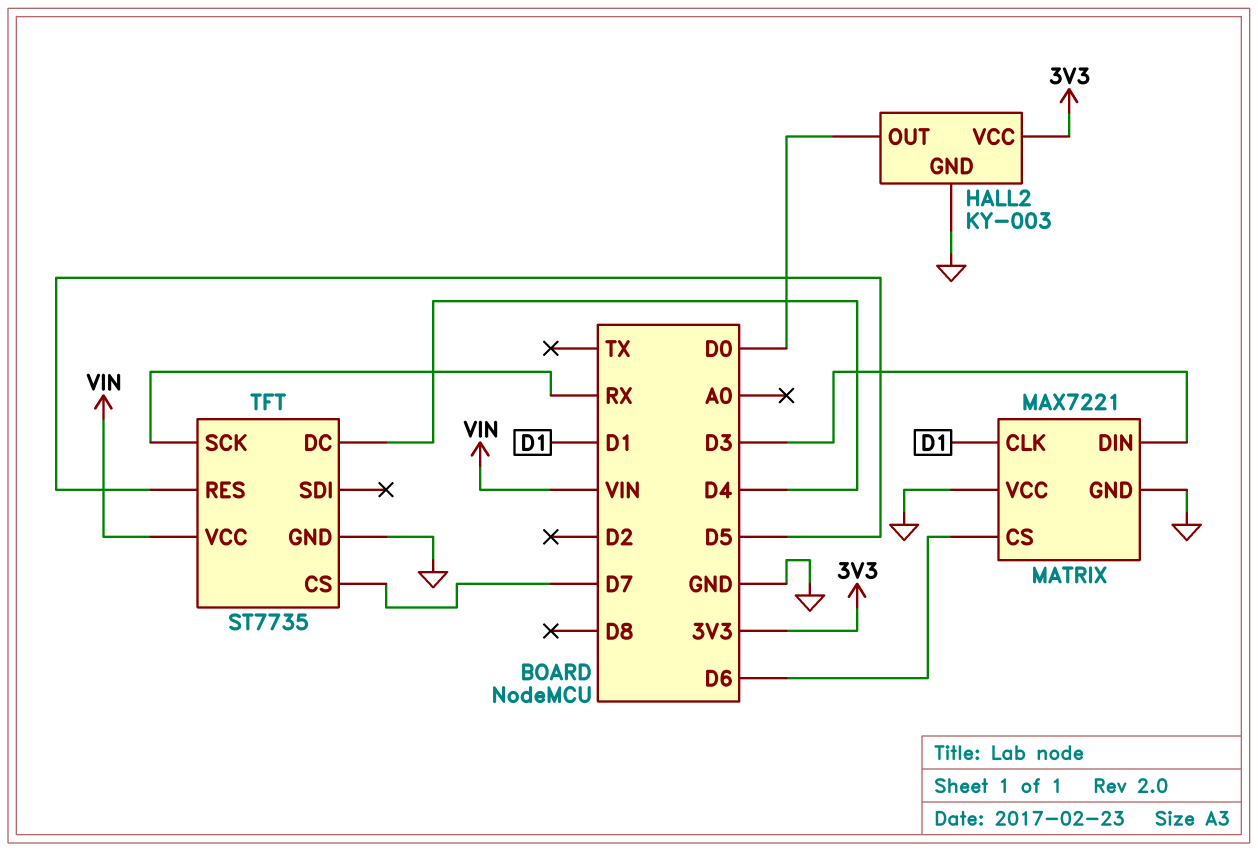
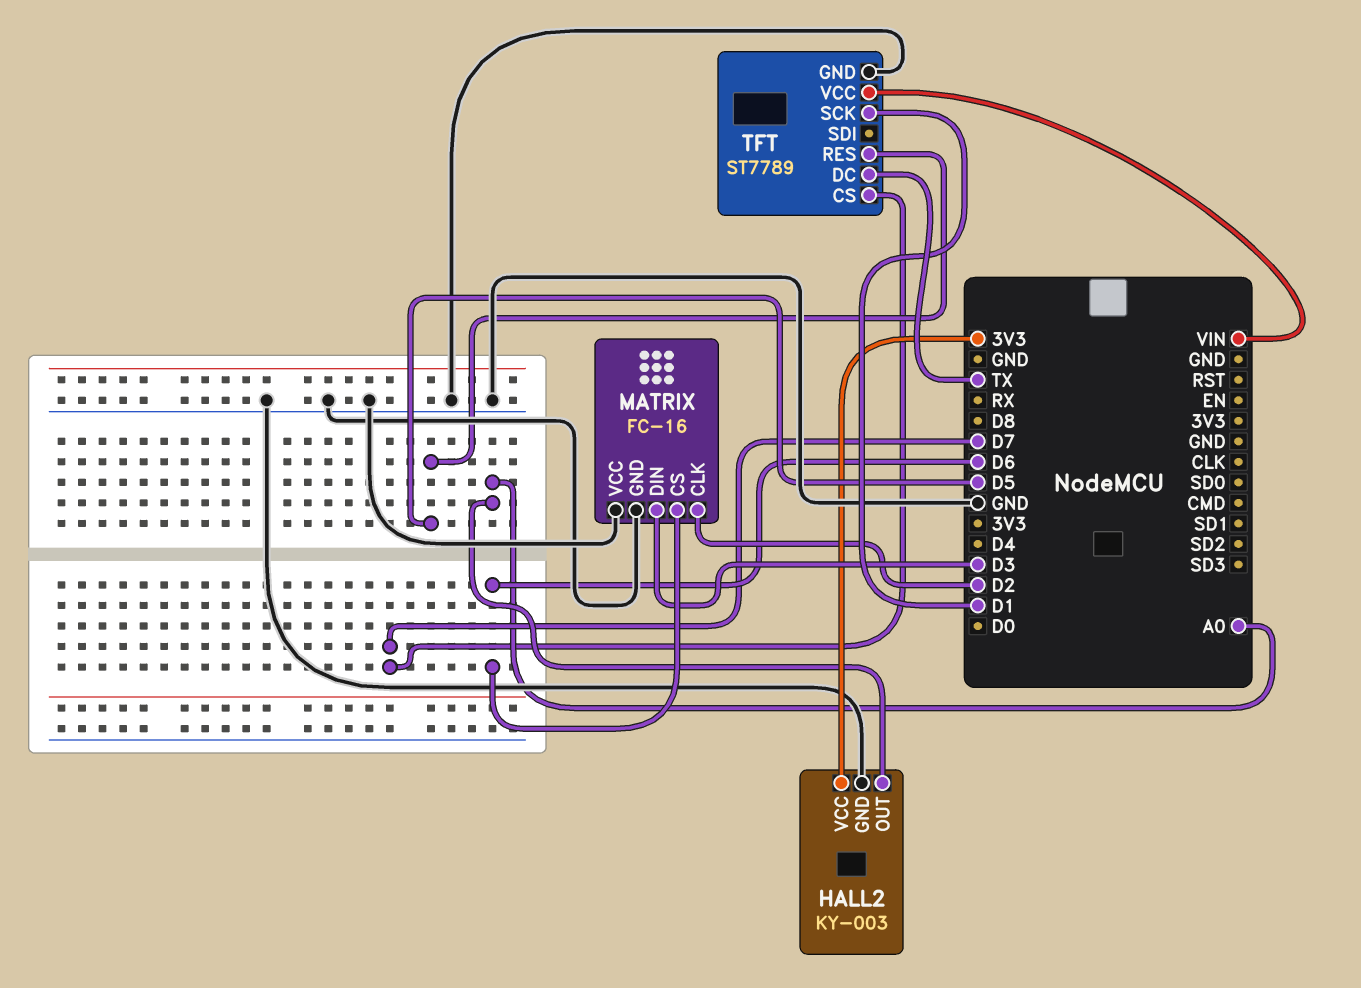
HALL2 pin OUT: D0 -> A0
MATRIX: MAX7221 -> FC-16
MATRIX pin CLK: D1 -> D2
TFT: ST7735 -> ST7789
TFT pin DC: D4 -> TX
TFT pin SCK: RX -> D1

